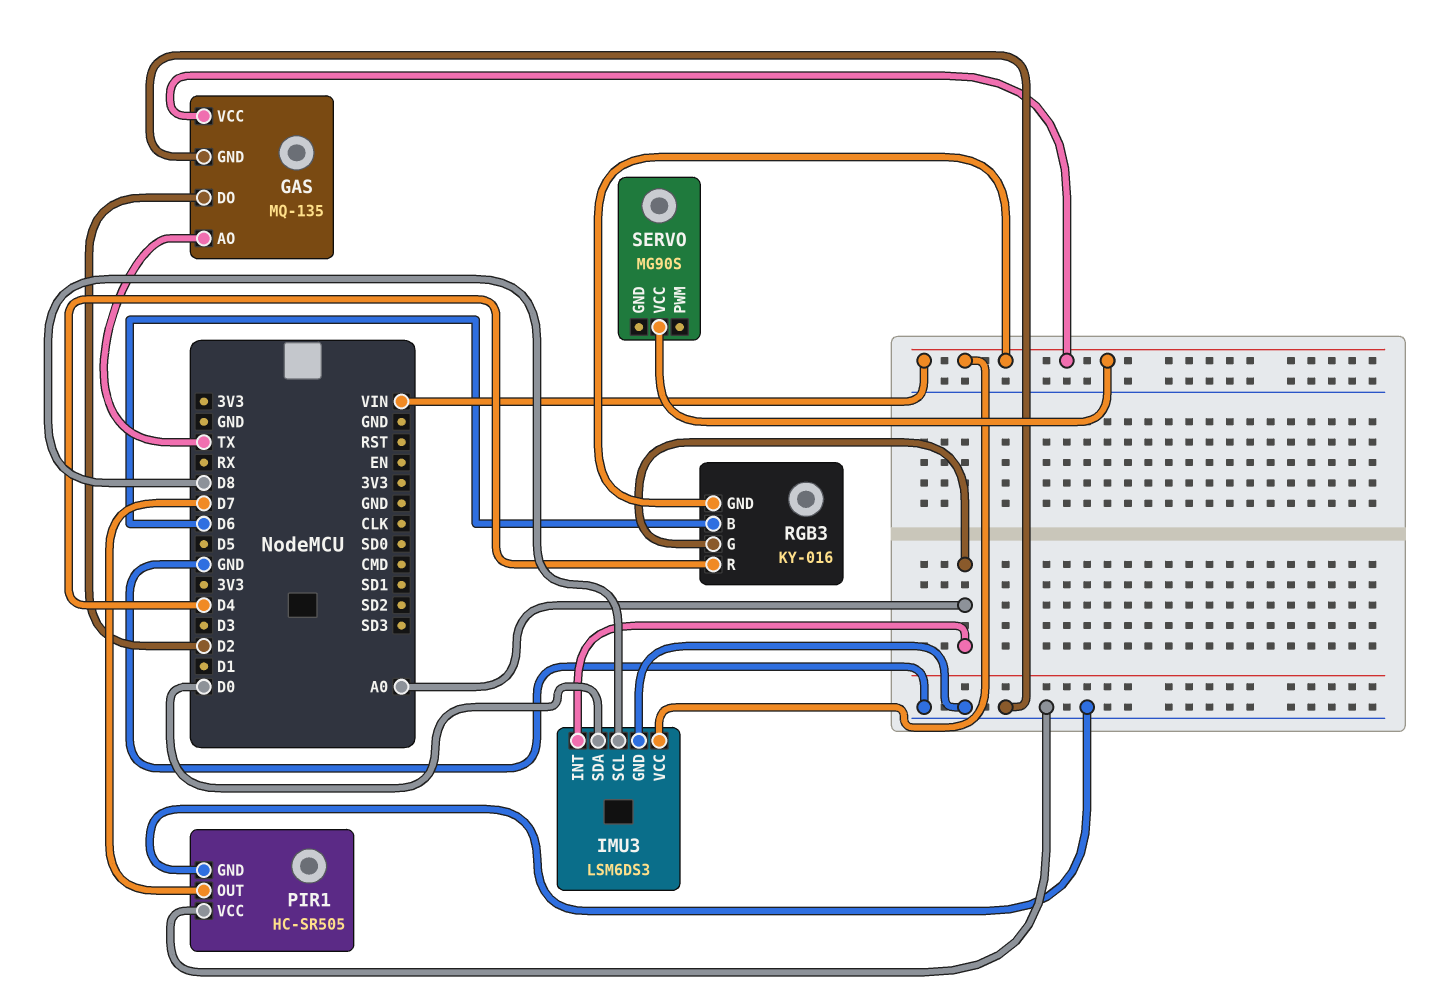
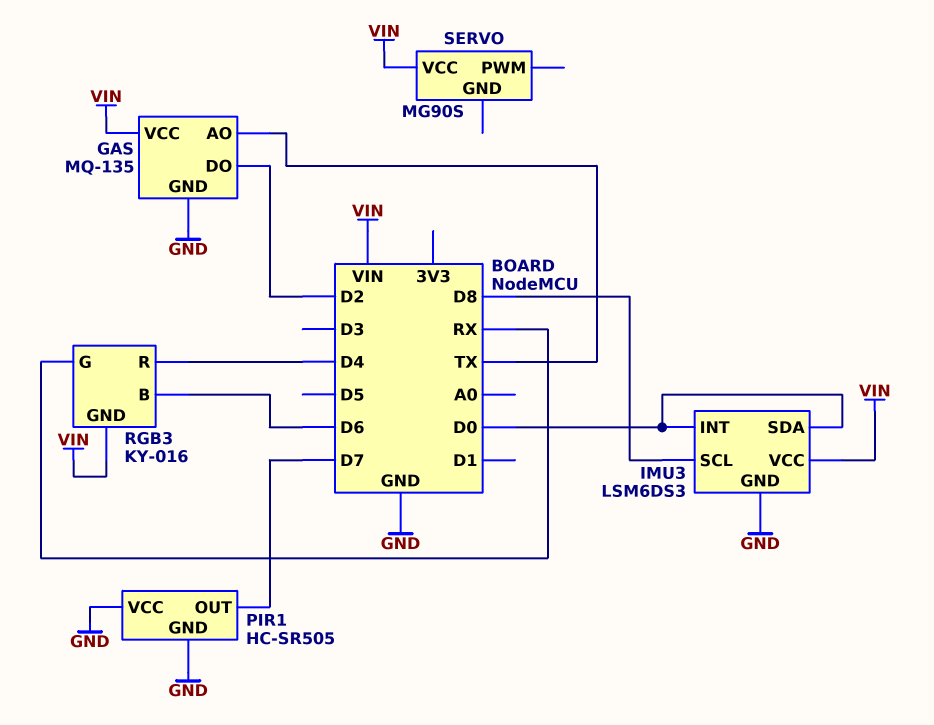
IMU3 pin INT: A0 -> D0
RGB3 pin G: A0 -> RX

